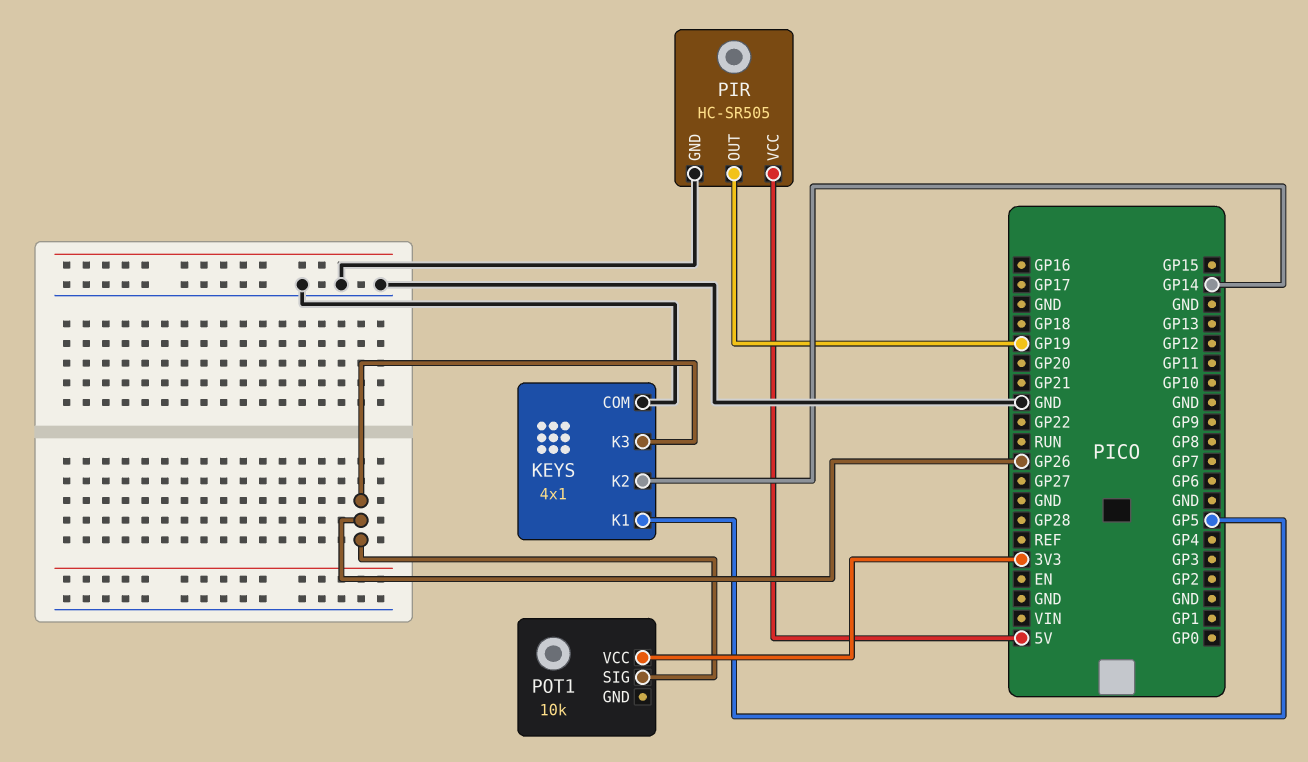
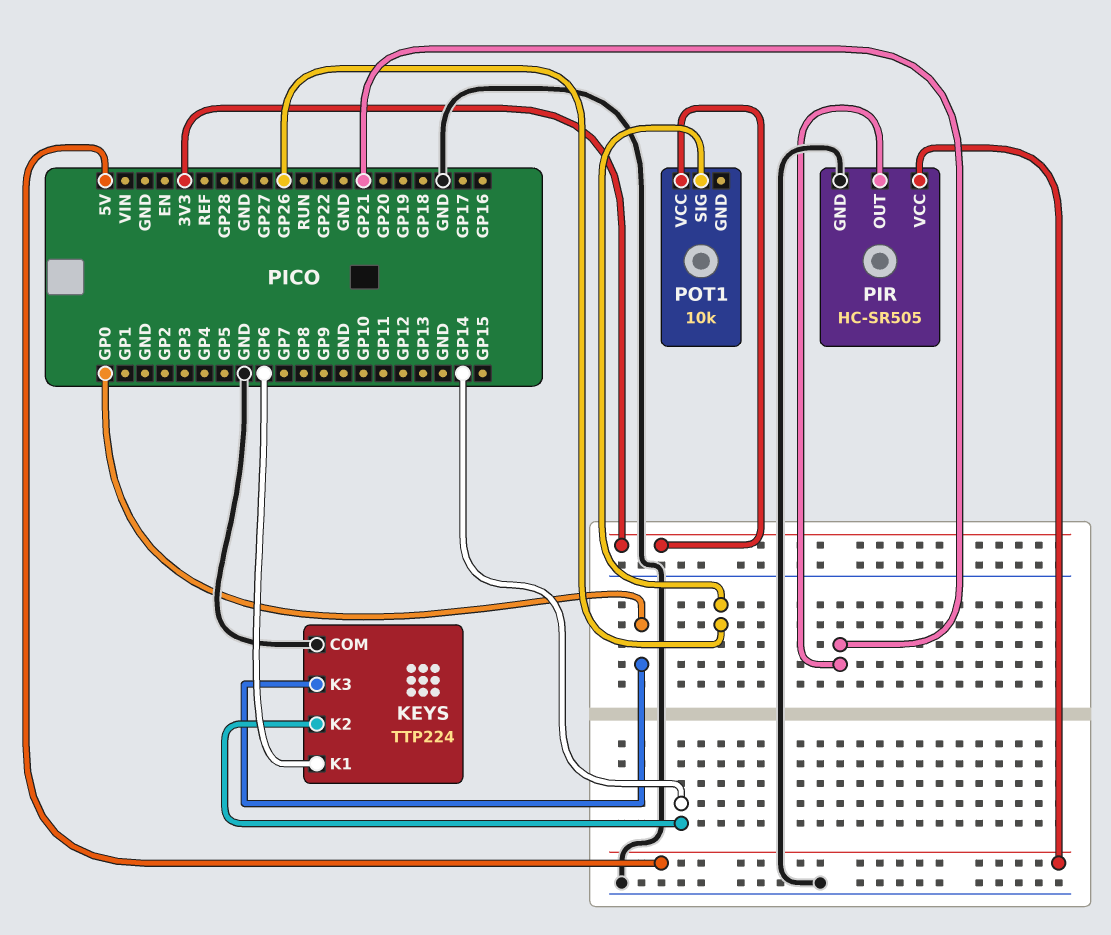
KEYS: 4x1 -> TTP224
KEYS pin K1: GP5 -> GP6
KEYS pin K3: GP26 -> GP0
PIR pin OUT: GP19 -> GP21

